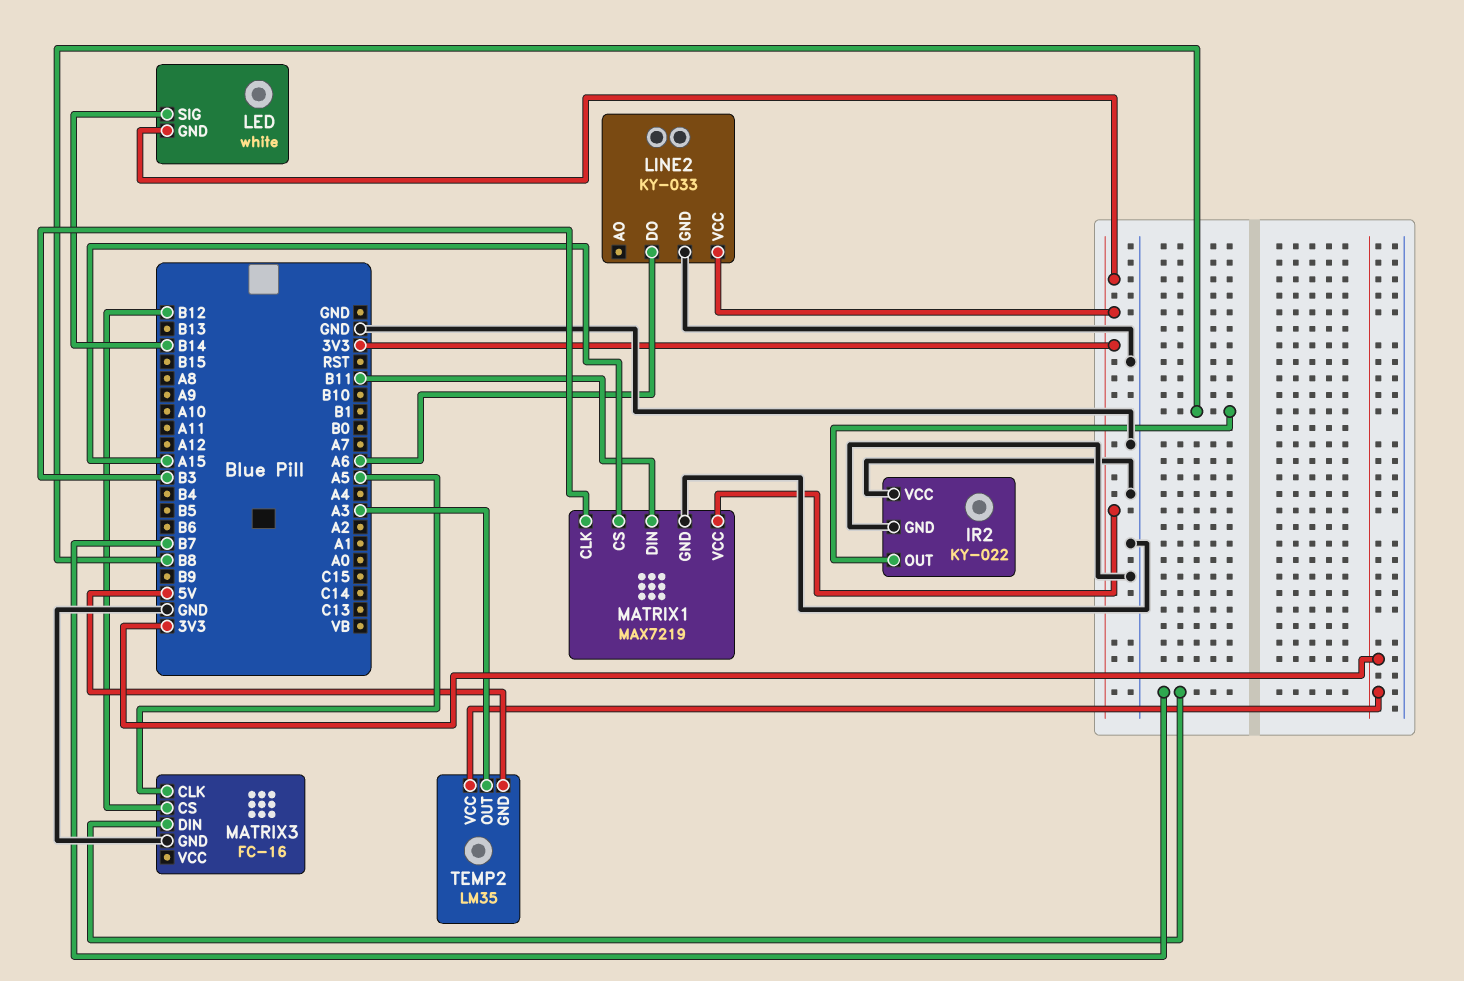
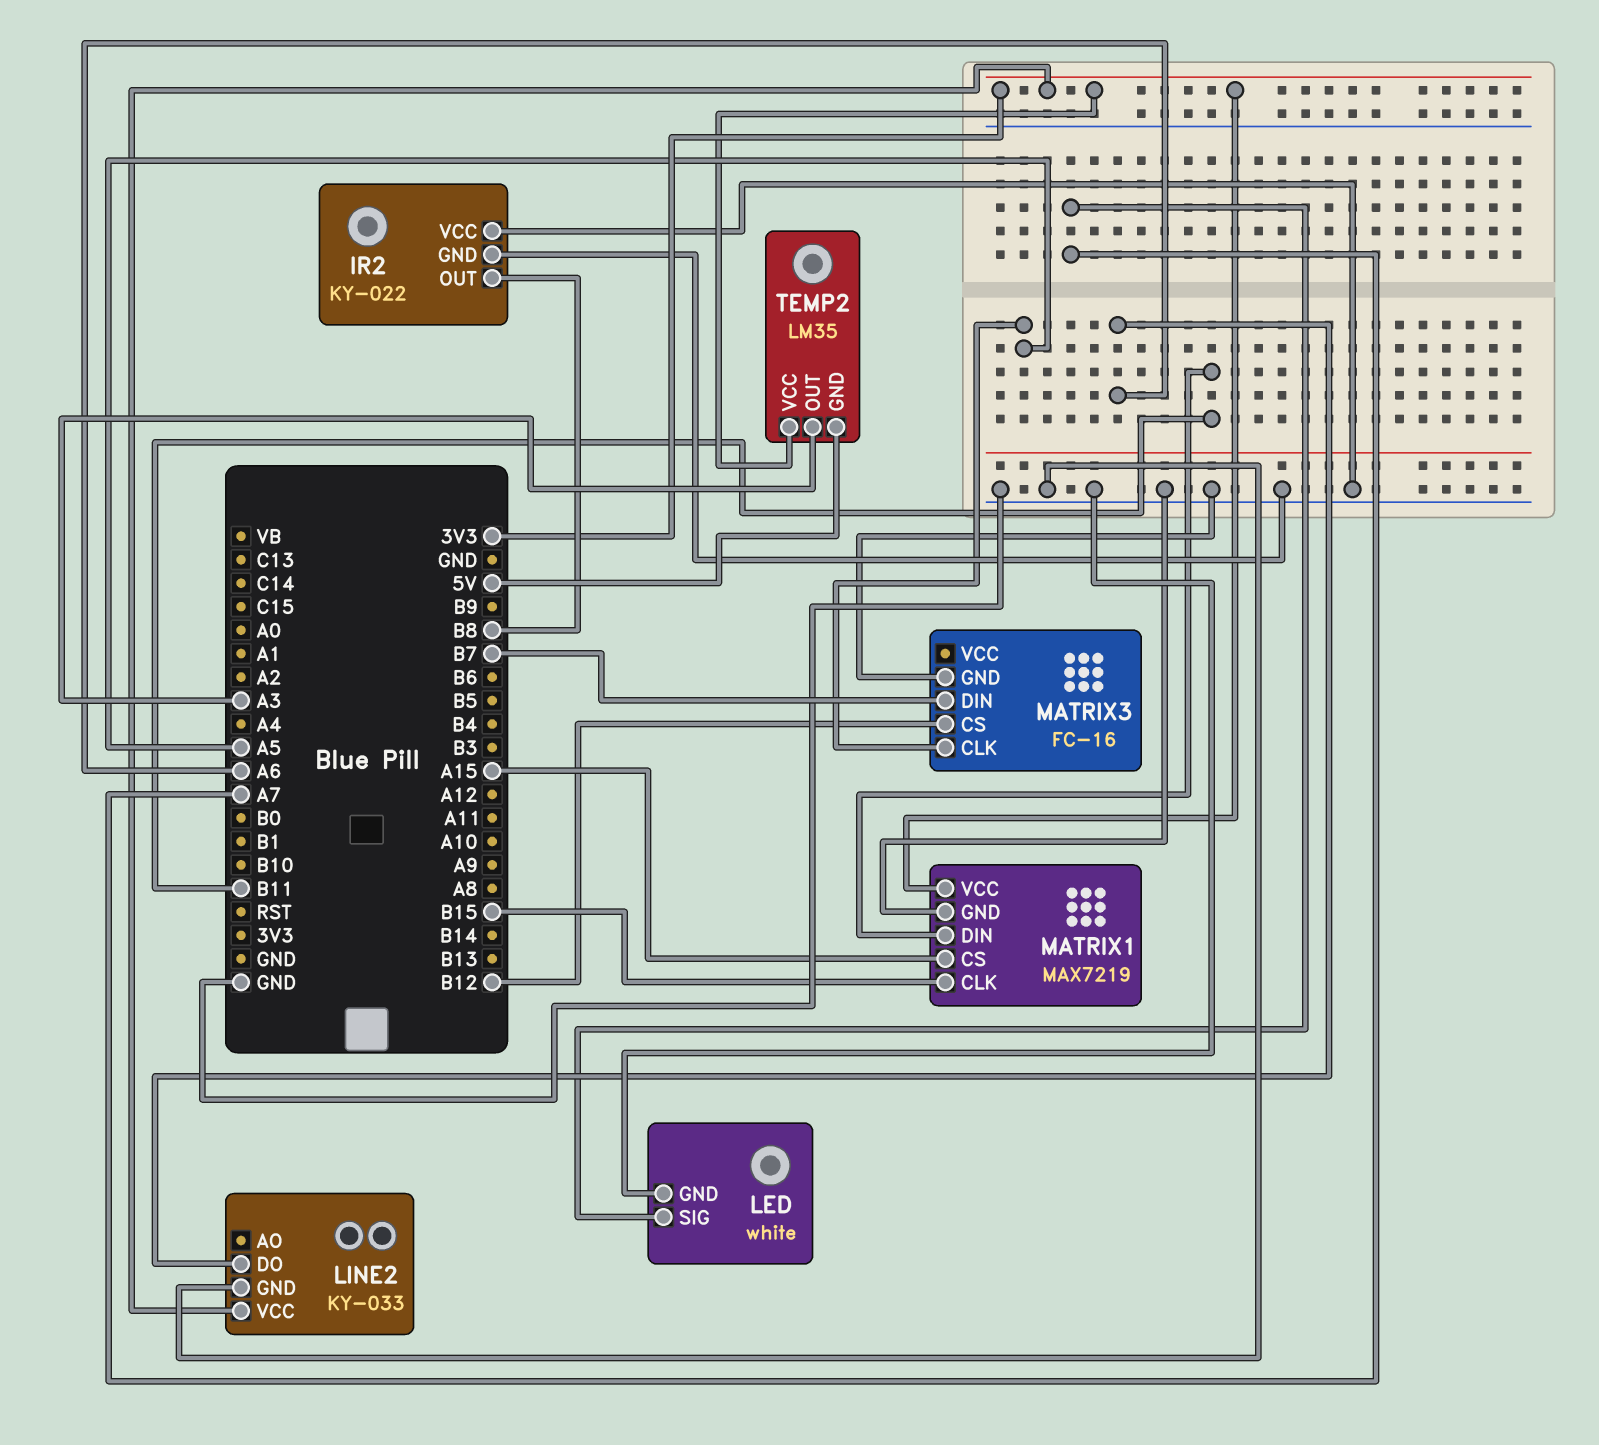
LED pin GND: 3V3 -> GND
LED pin SIG: B14 -> A7
MATRIX1 pin CLK: B3 -> B15

